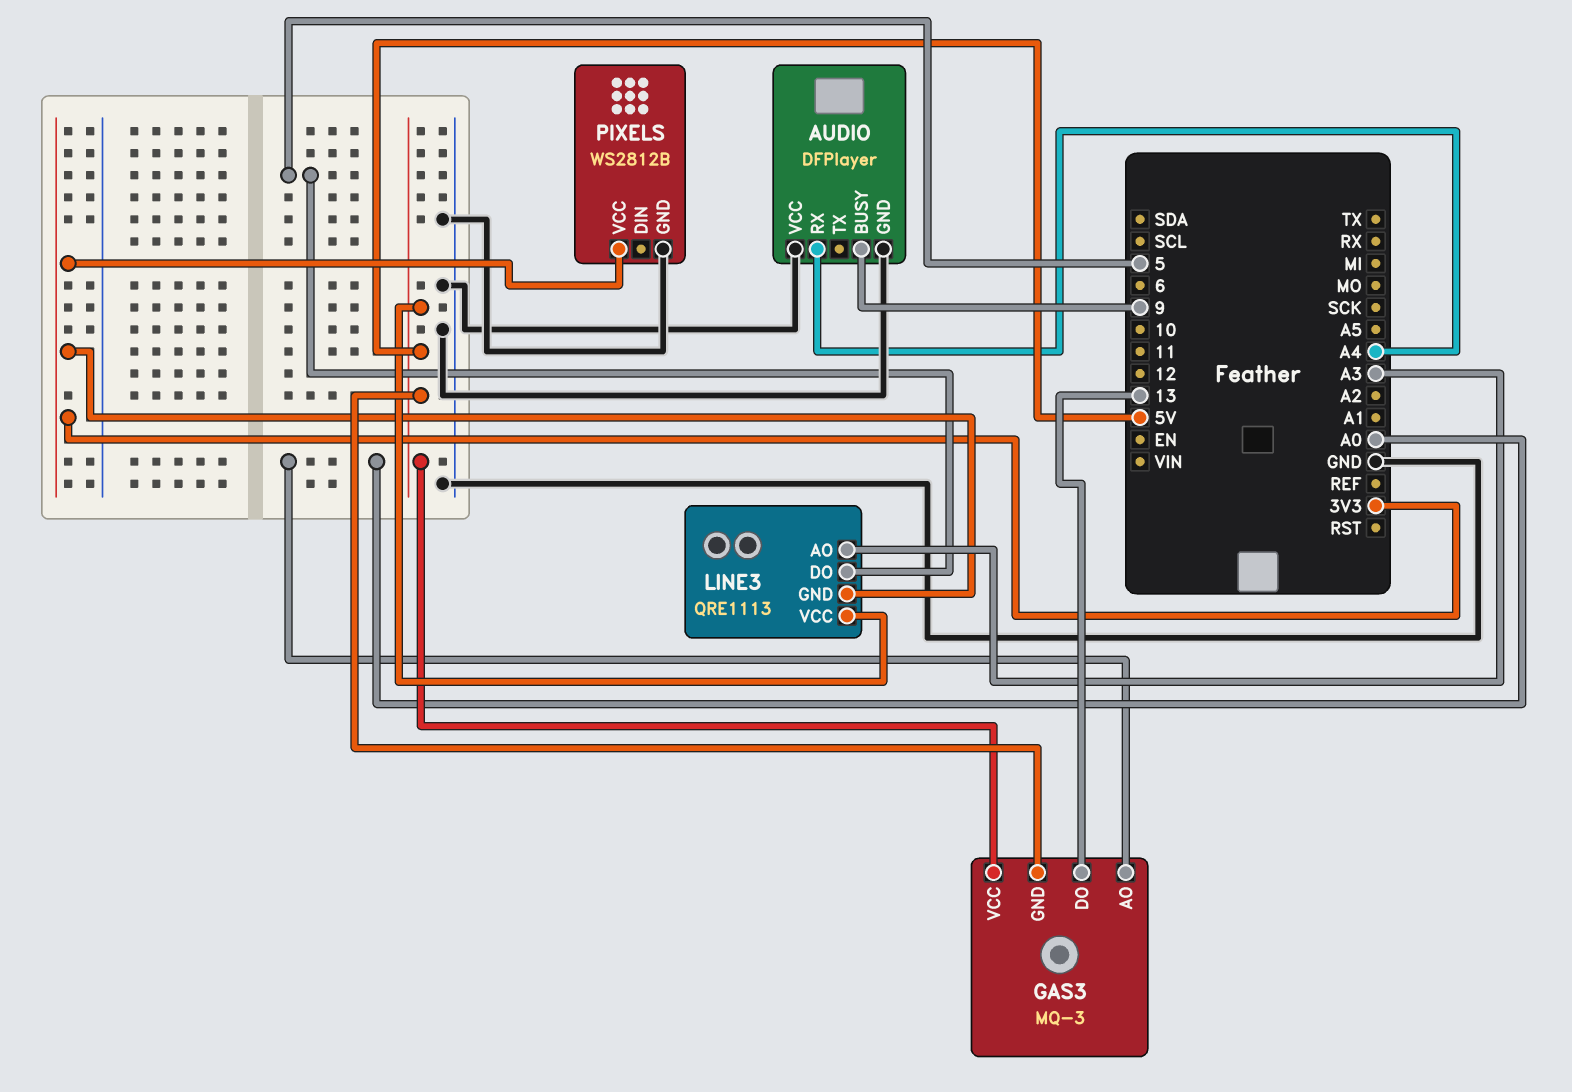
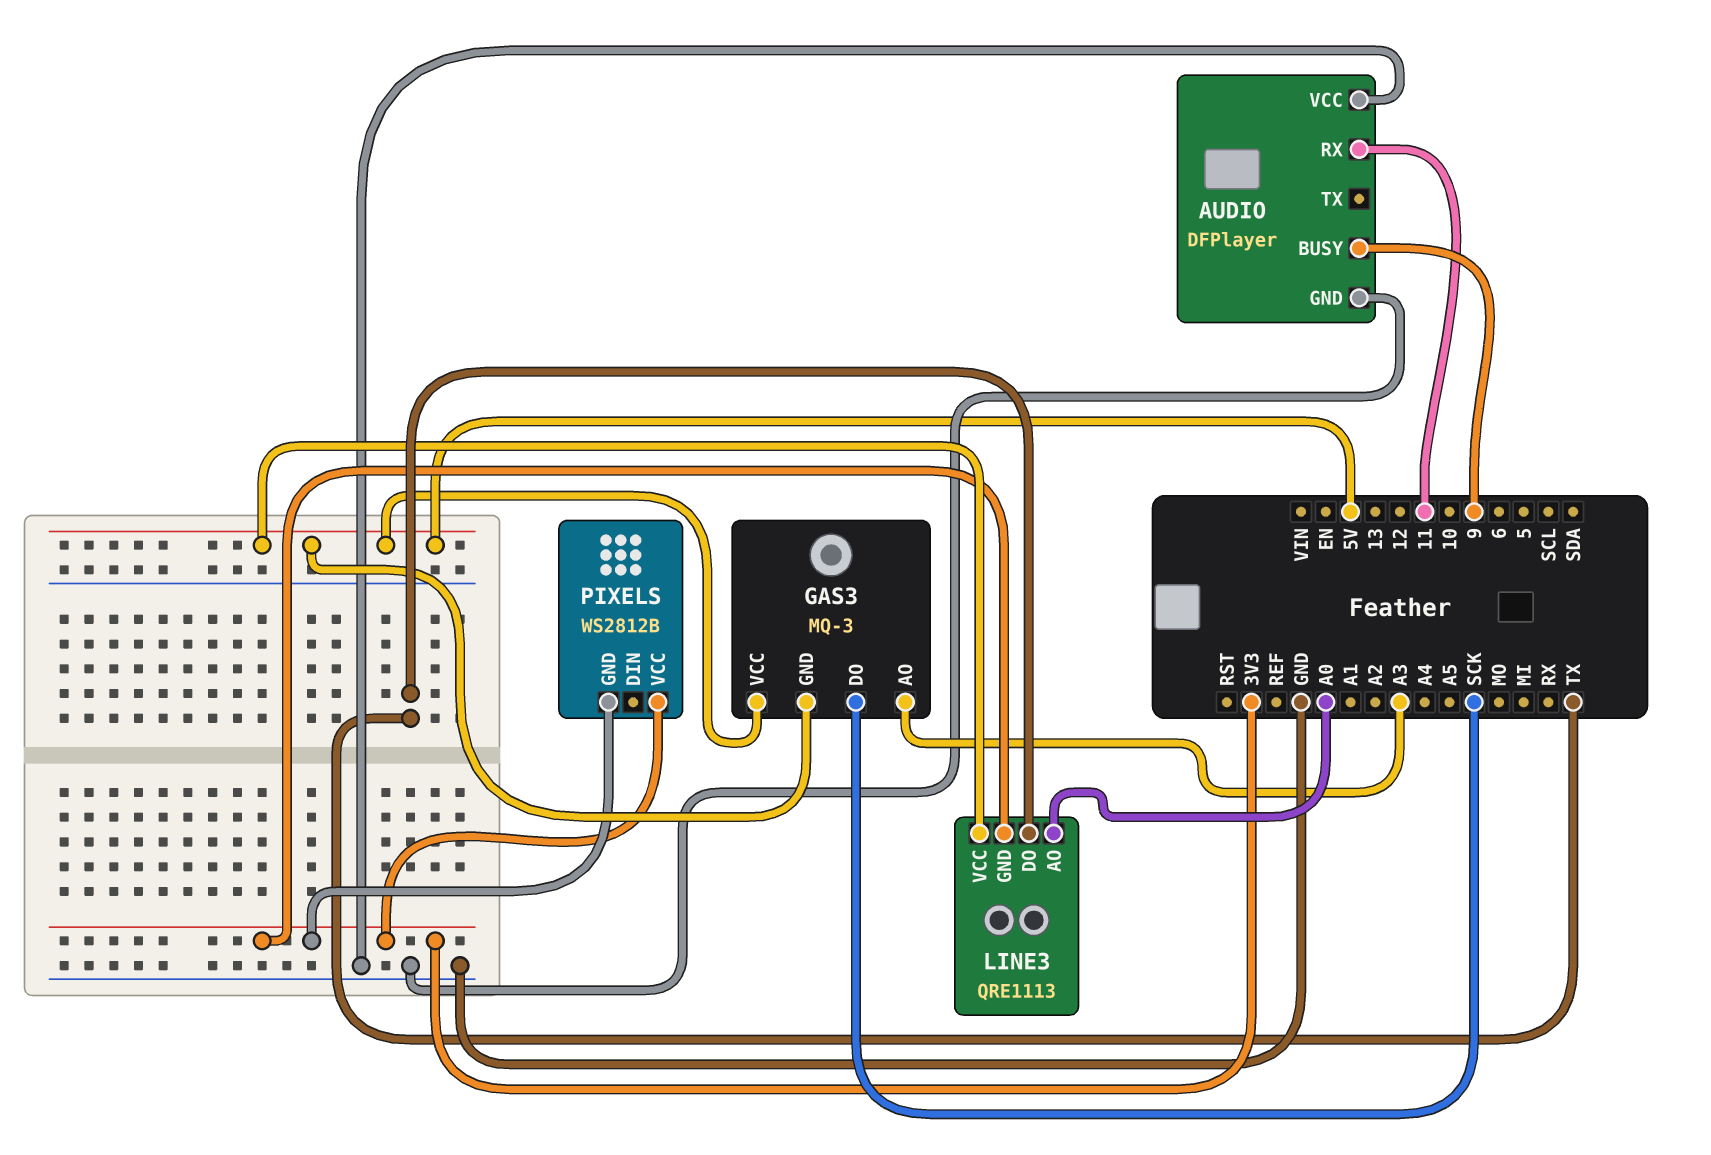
AUDIO pin RX: A4 -> 11
GAS3 pin AO: A0 -> A3
GAS3 pin DO: 13 -> SCK
LINE3 pin AO: A3 -> A0
LINE3 pin DO: 5 -> TX
PIXELS pin GND: GND -> 3V3

